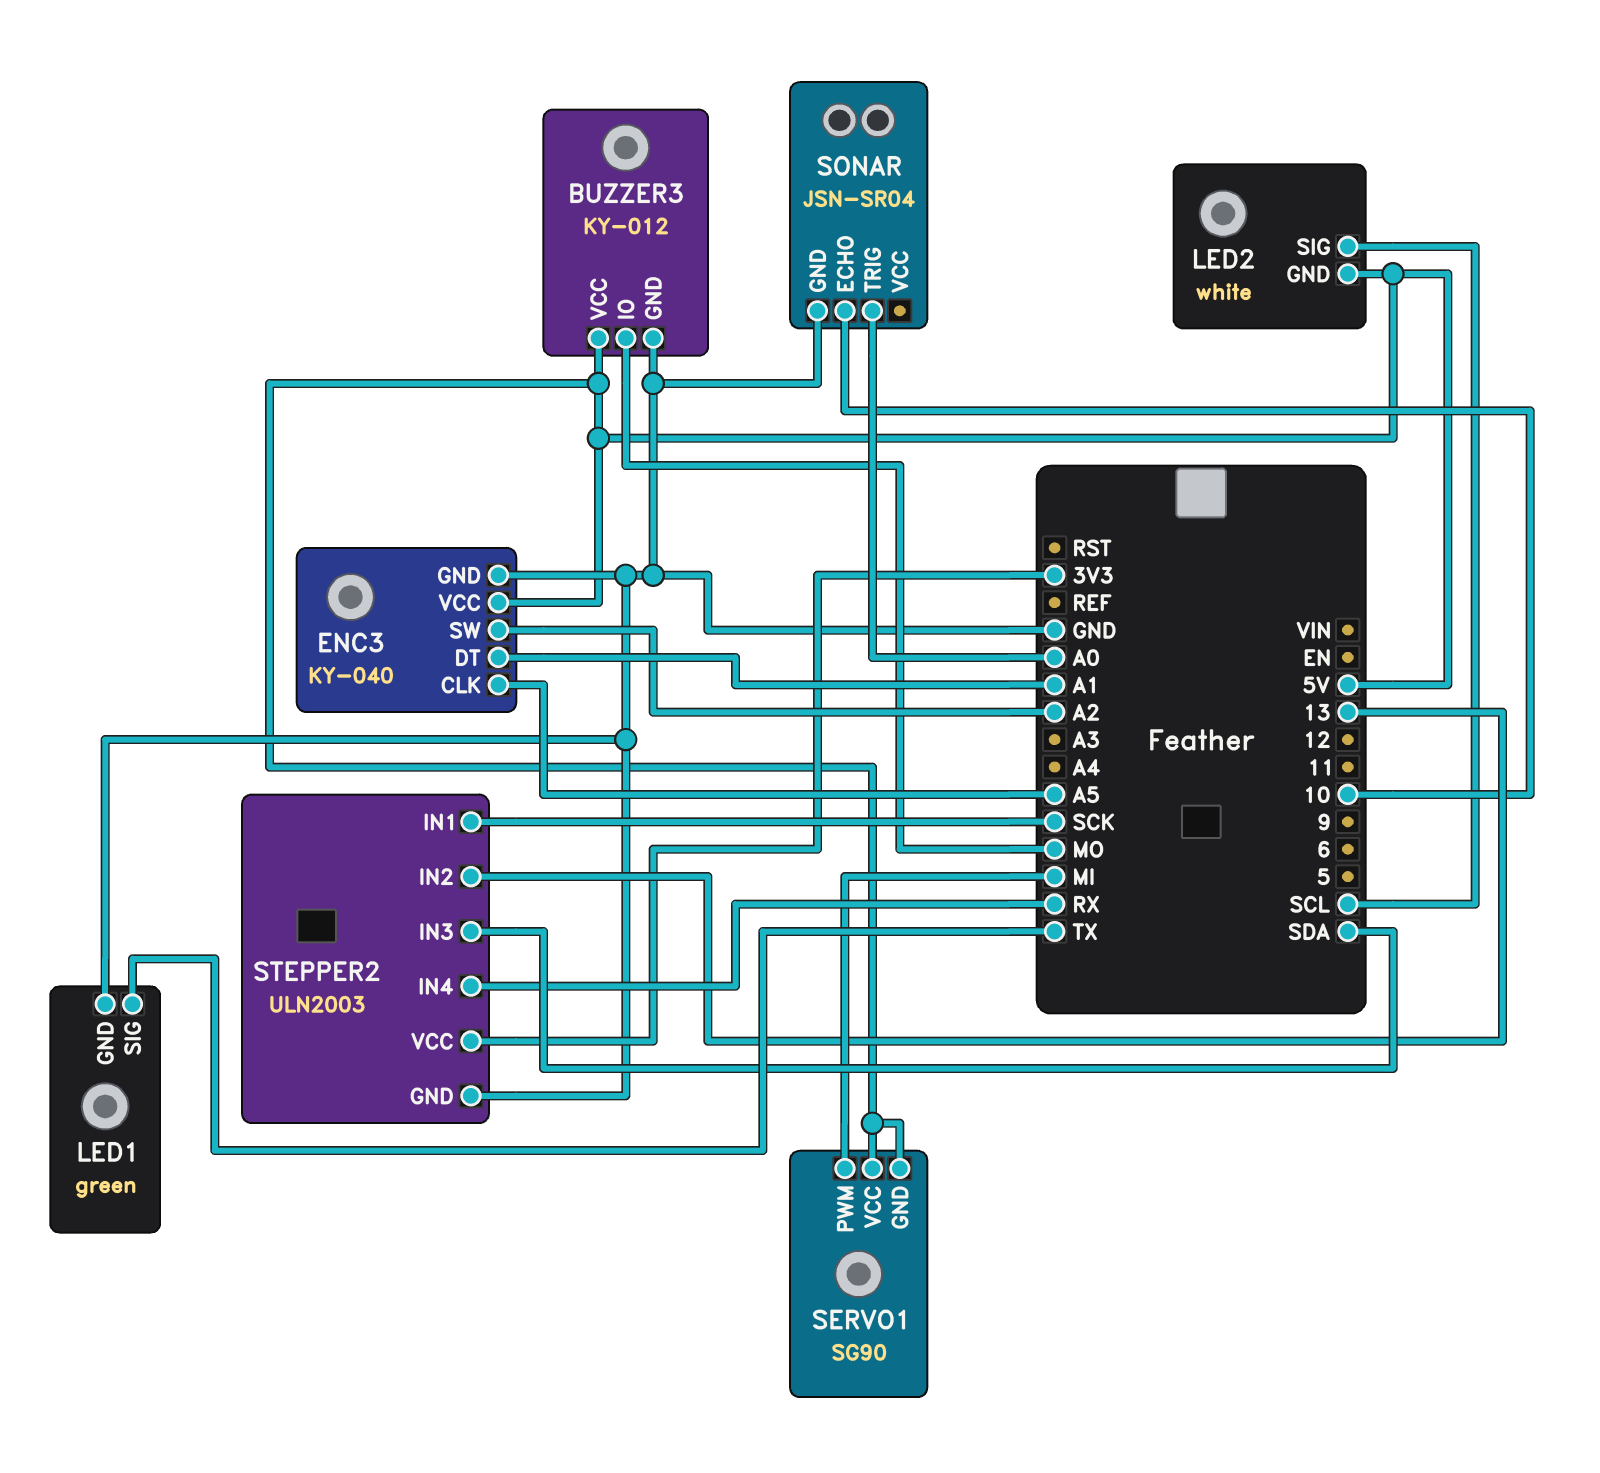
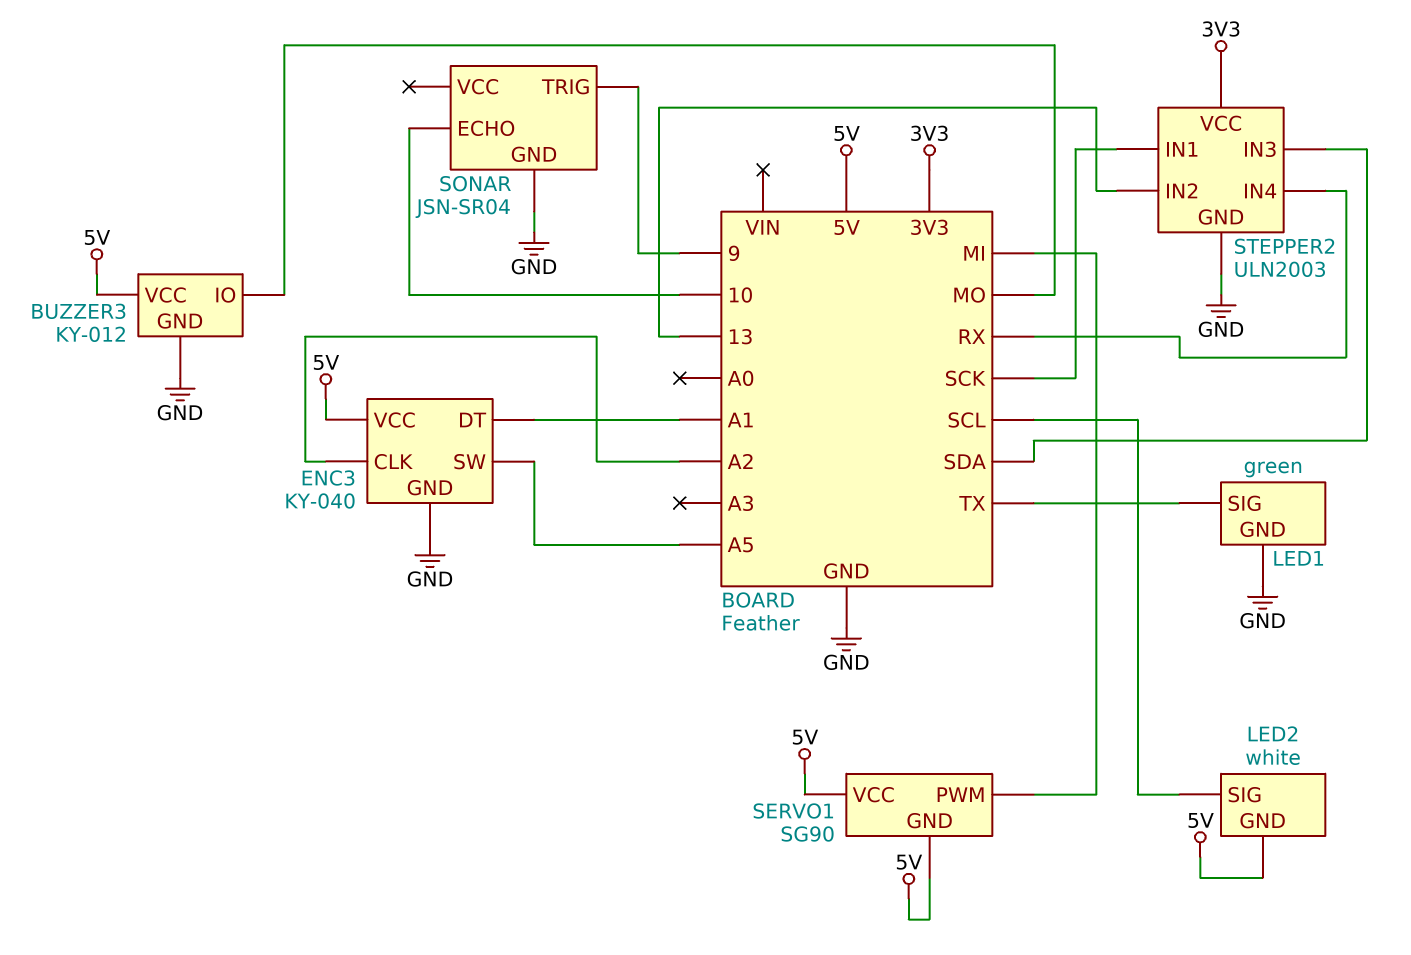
ENC3 pin CLK: A5 -> A2
ENC3 pin SW: A2 -> A5
SONAR pin TRIG: A0 -> 9

